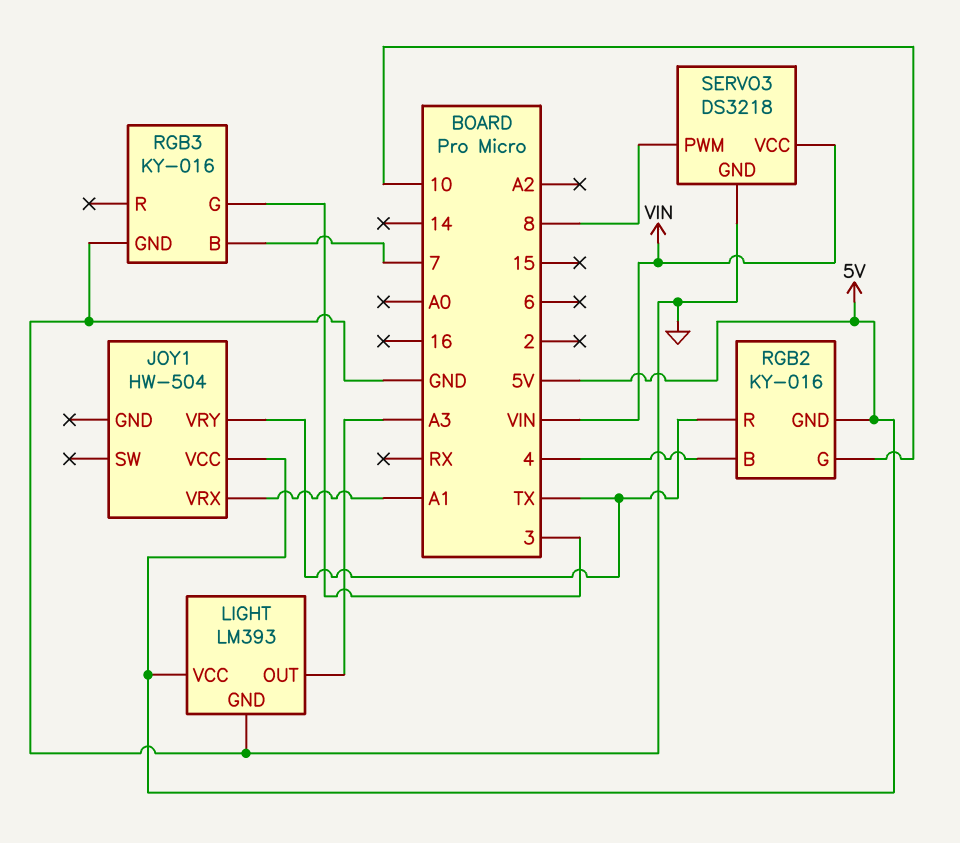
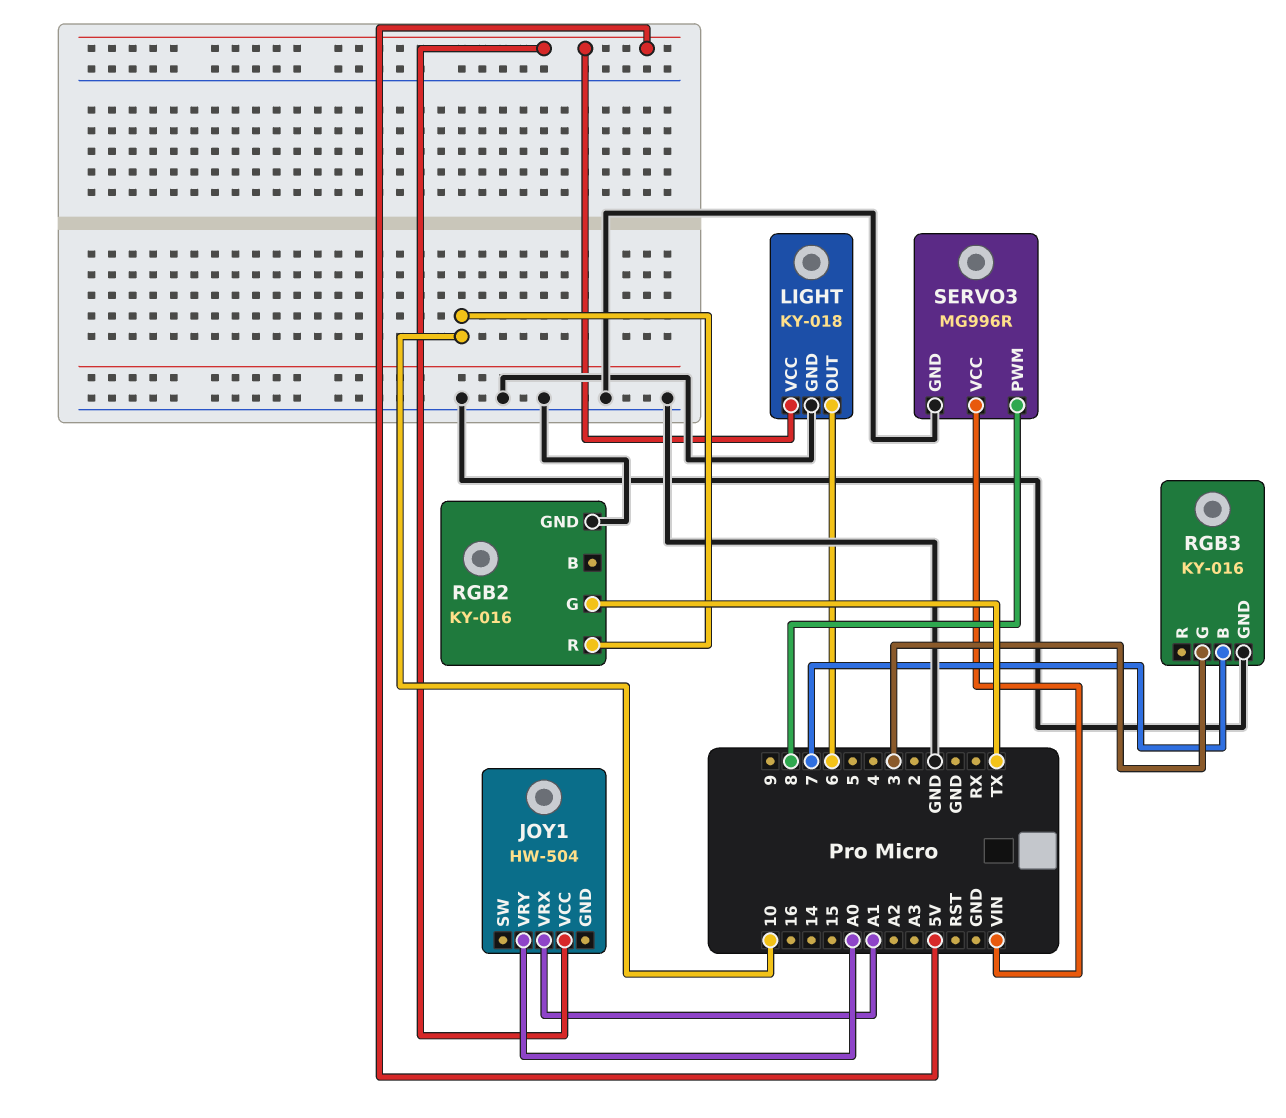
JOY1 pin VRY: TX -> A0
LIGHT: LM393 -> KY-018
LIGHT pin OUT: A3 -> 6
RGB2 pin B: 4 -> none
RGB2 pin G: 10 -> TX
RGB2 pin GND: 5V -> GND
RGB2 pin R: TX -> 10
SERVO3: DS3218 -> MG996R

